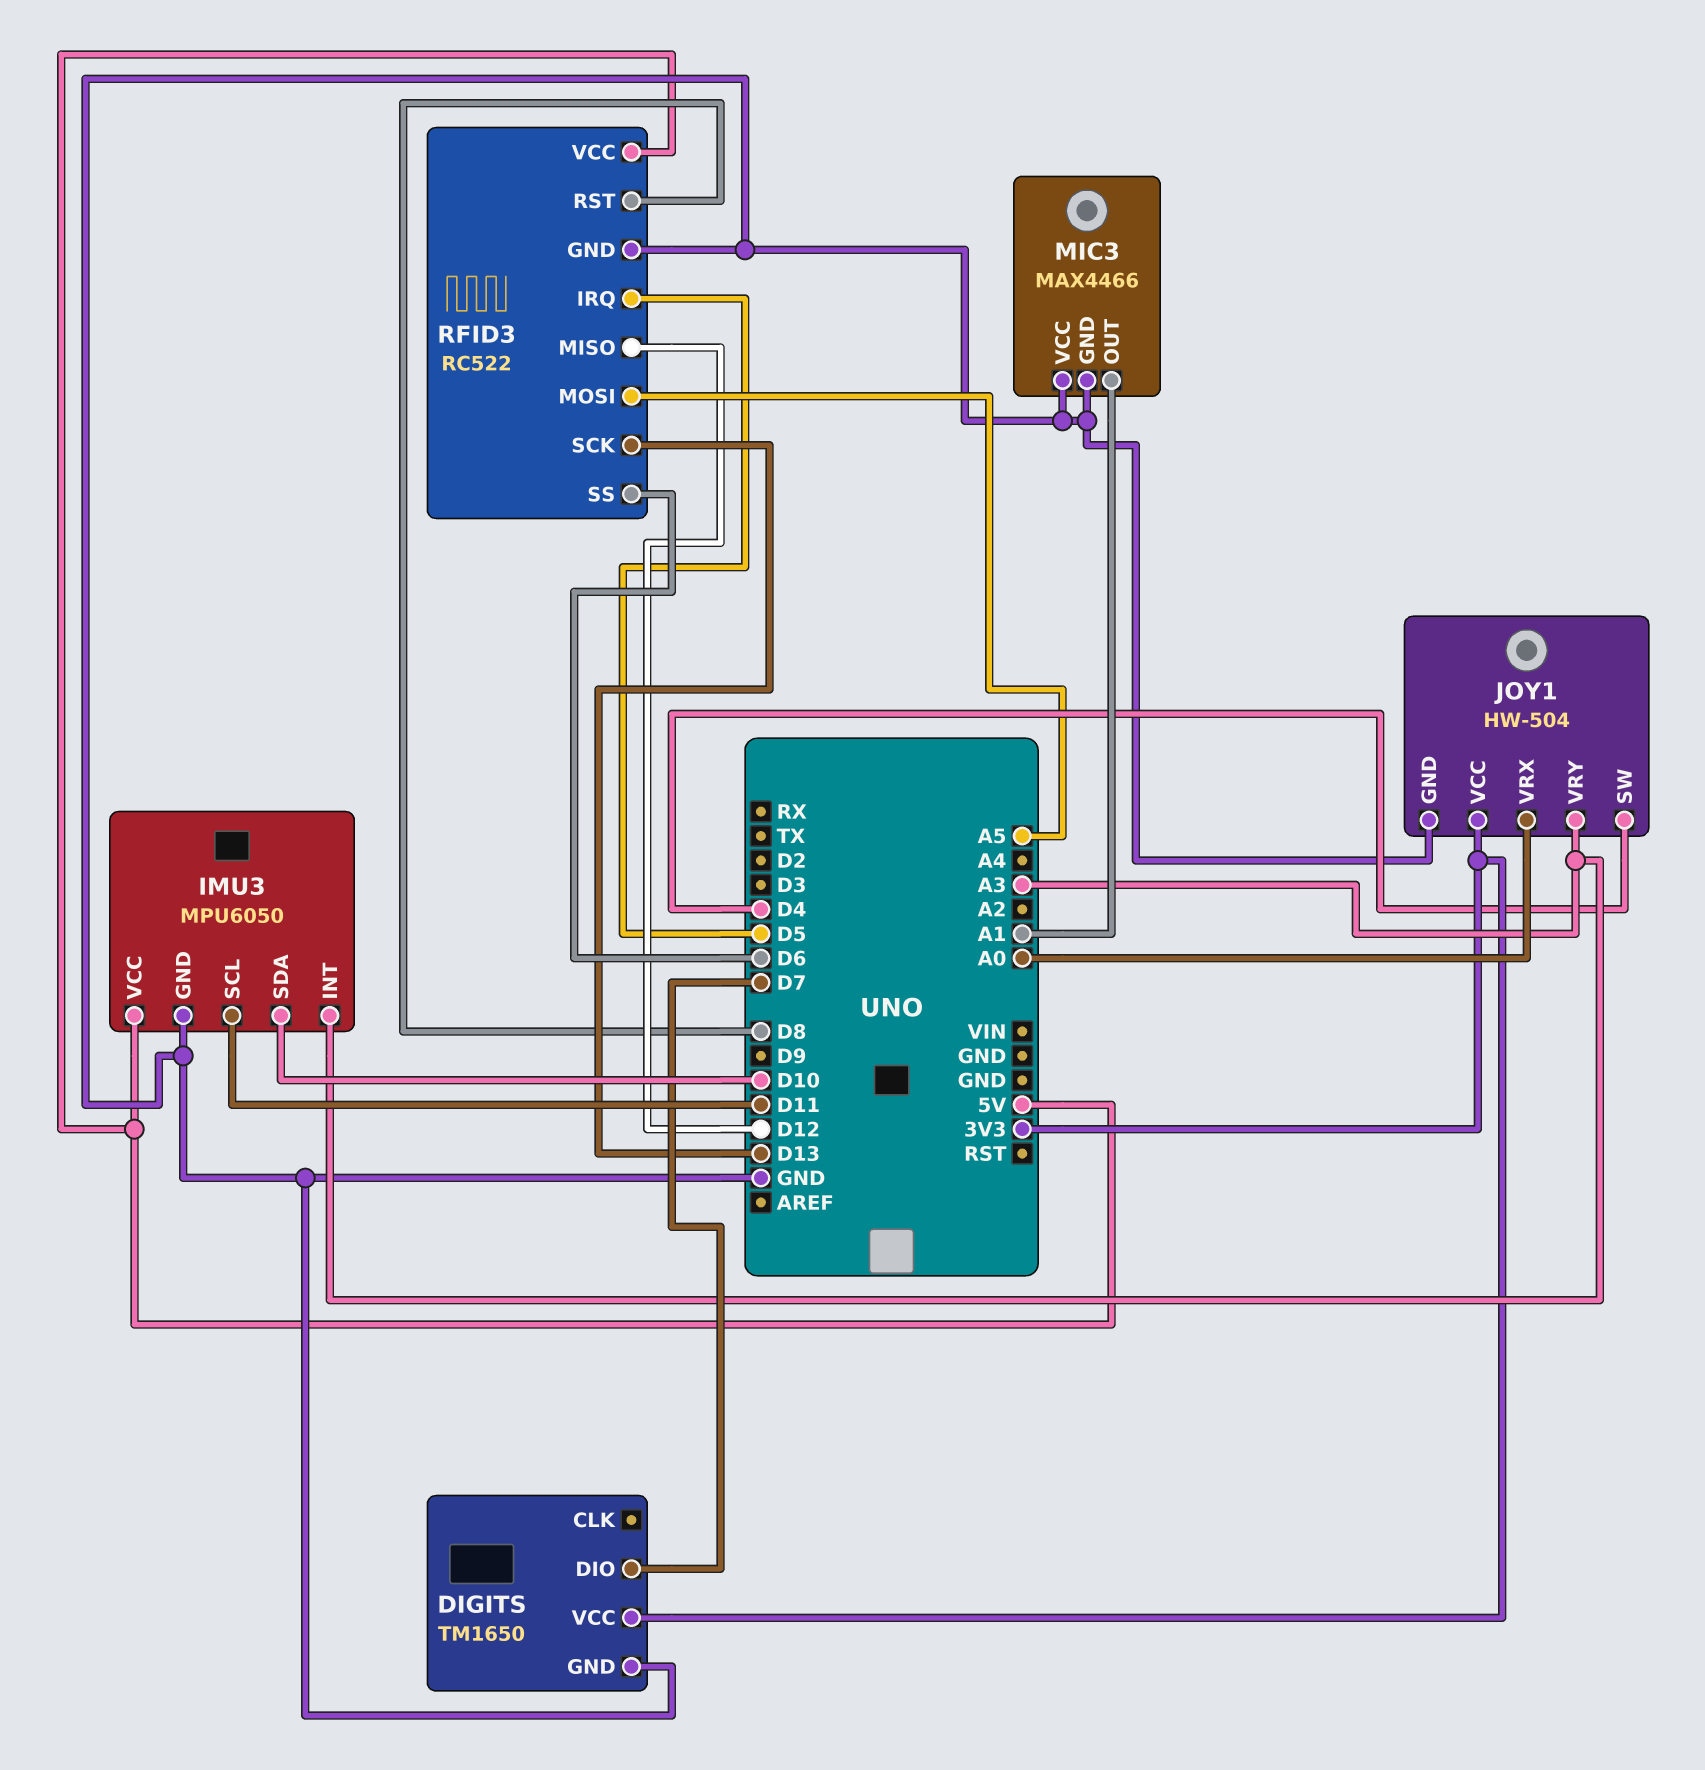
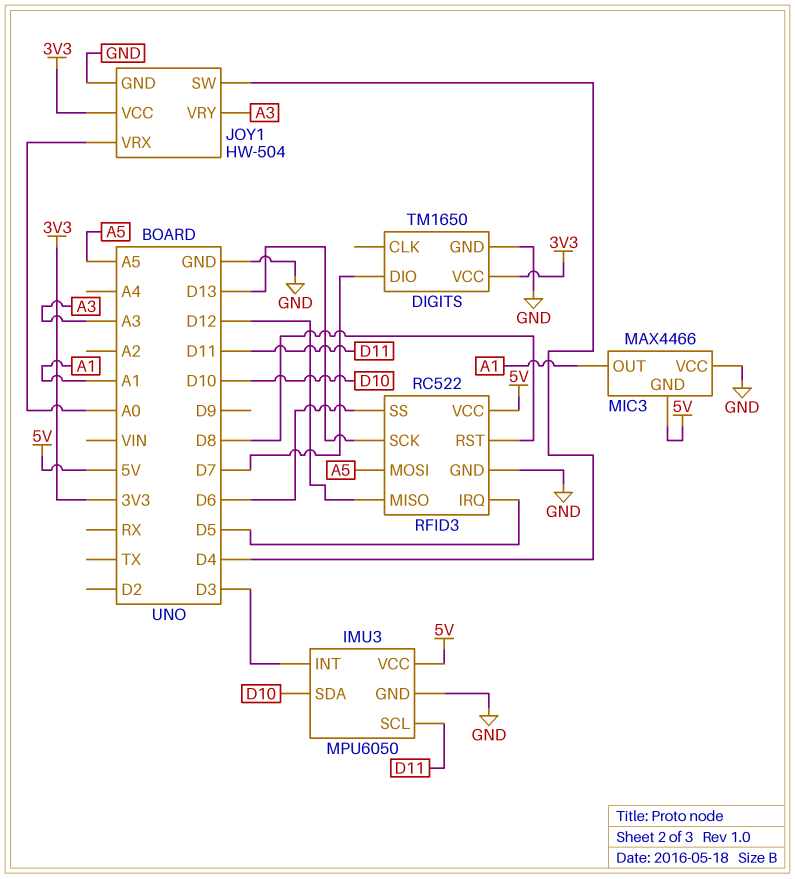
IMU3 pin INT: A3 -> D3
MIC3 pin GND: GND -> 5V

